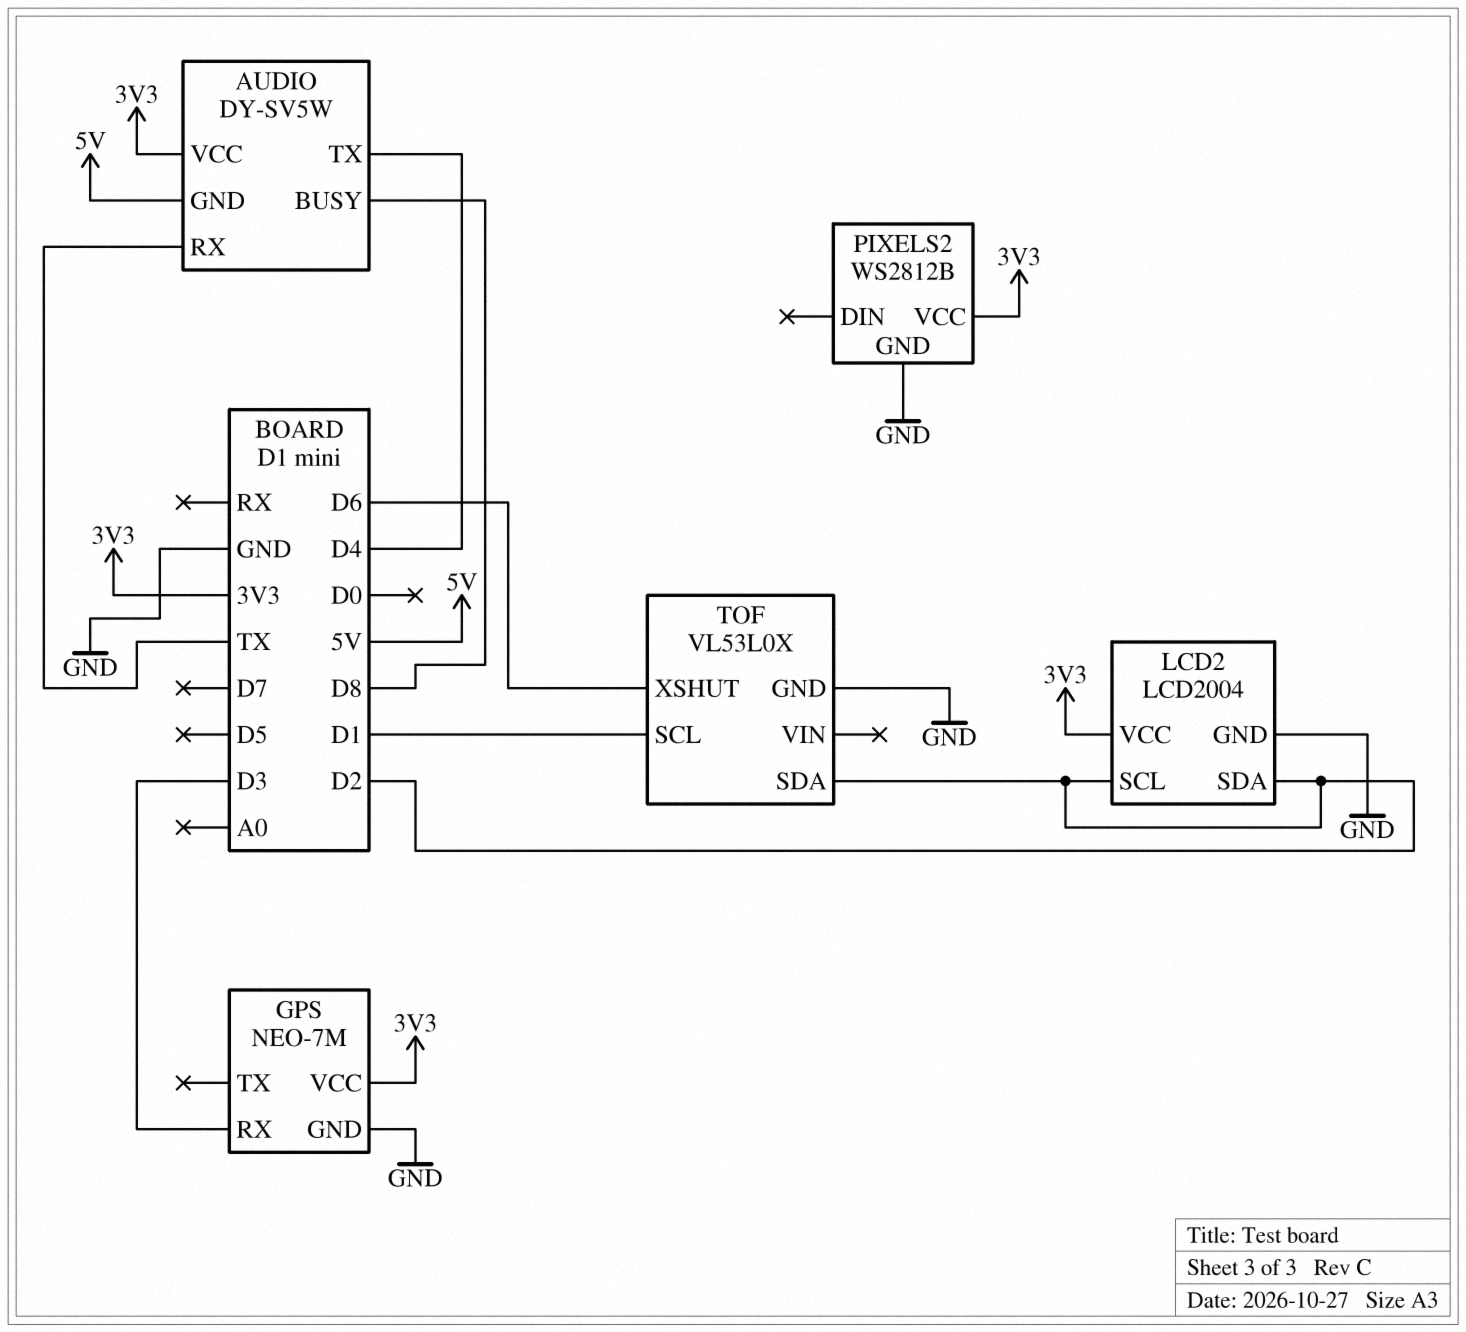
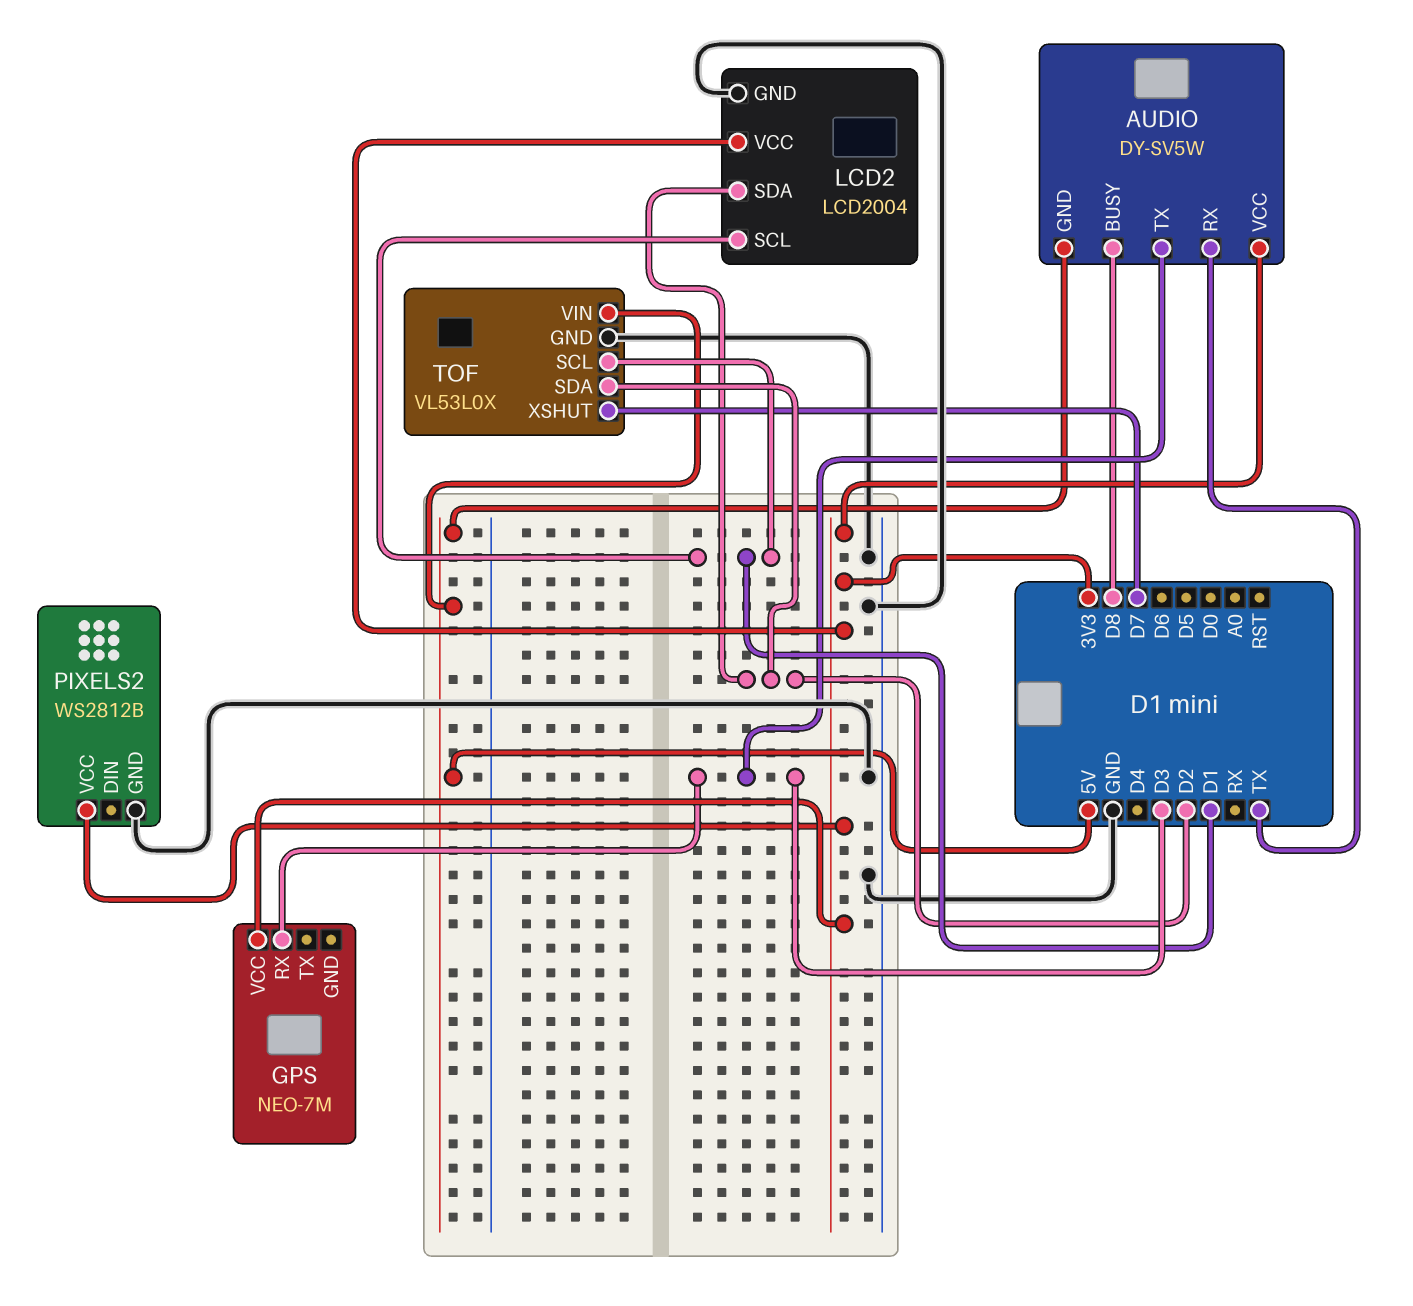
AUDIO pin TX: D4 -> D3
GPS pin GND: GND -> none
LCD2 pin SCL: D2 -> D1
TOF pin VIN: none -> 5V
TOF pin XSHUT: D6 -> D7

